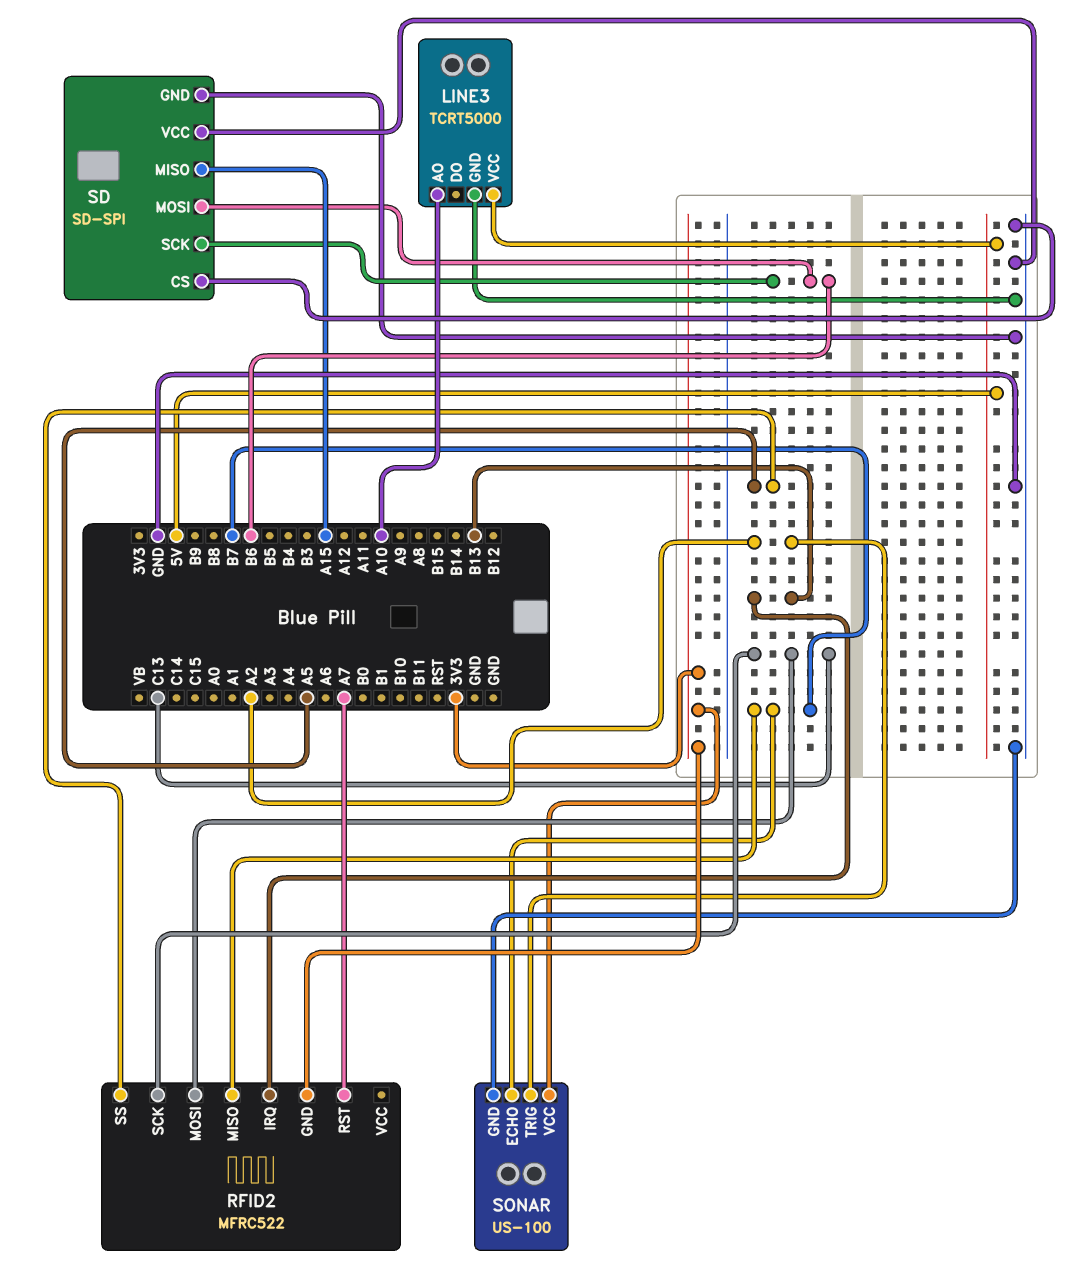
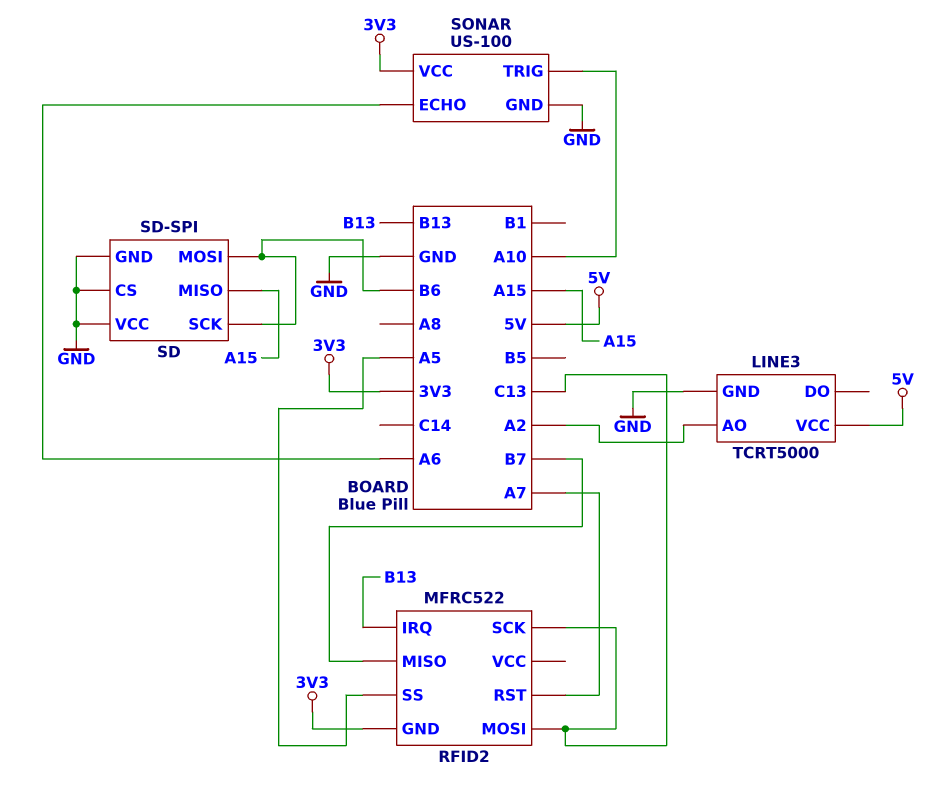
LINE3 pin AO: A10 -> A2
SONAR pin ECHO: B7 -> A6
SONAR pin TRIG: A2 -> A10

